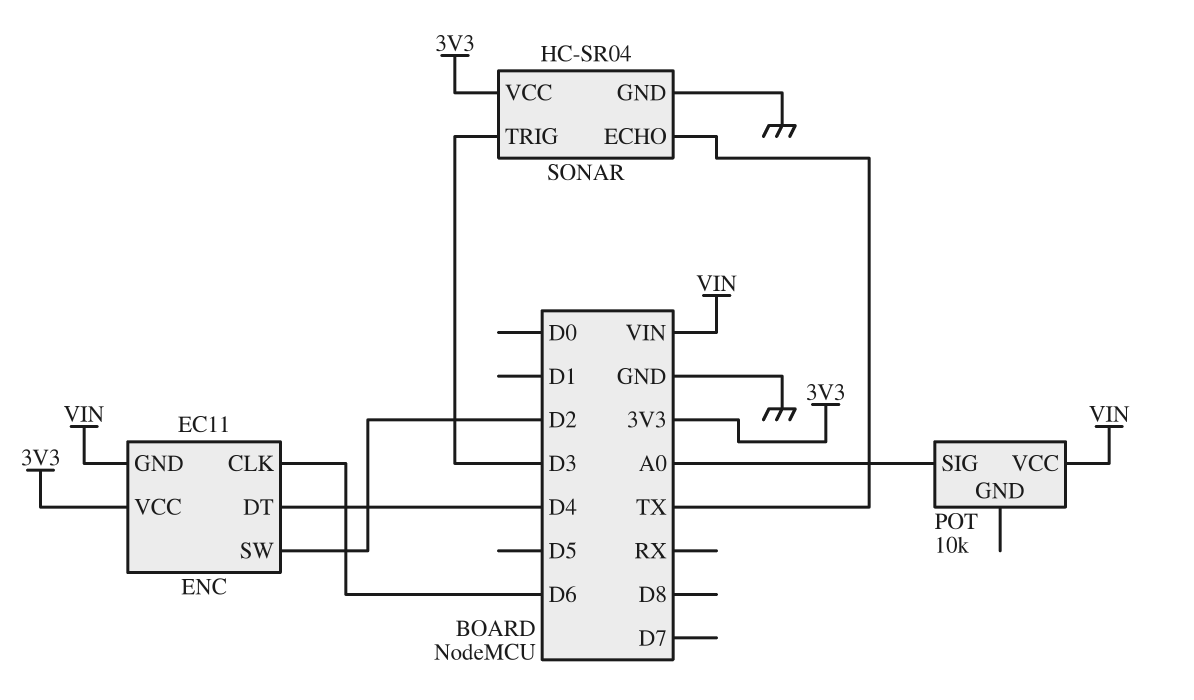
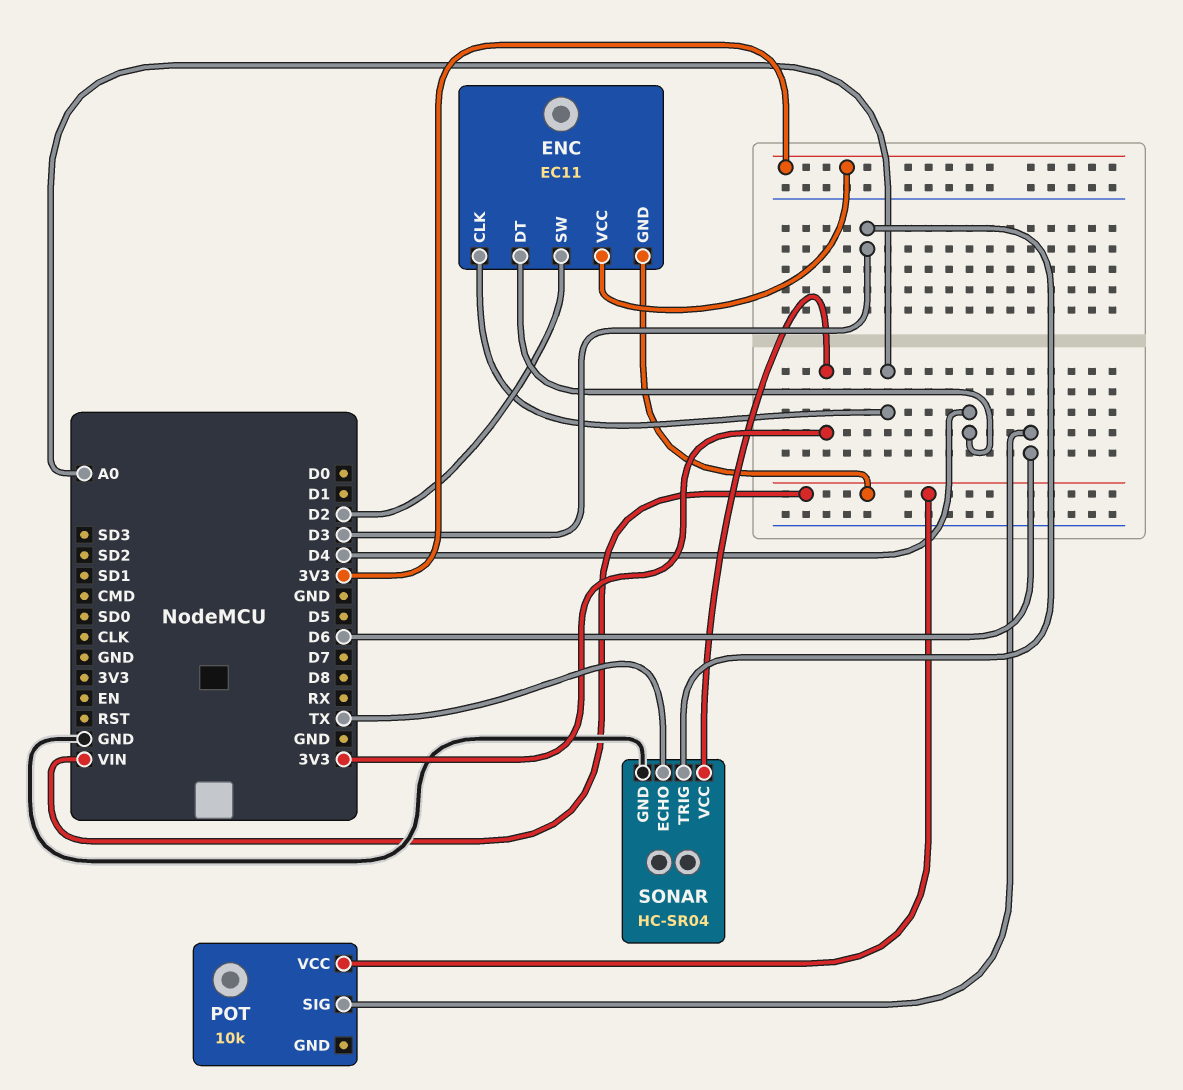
ENC pin CLK: D6 -> A0
POT pin SIG: A0 -> D6

